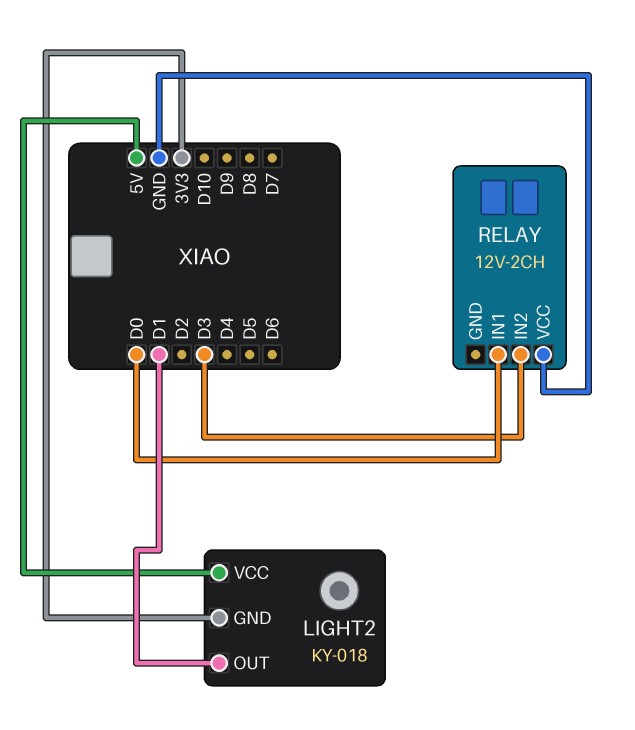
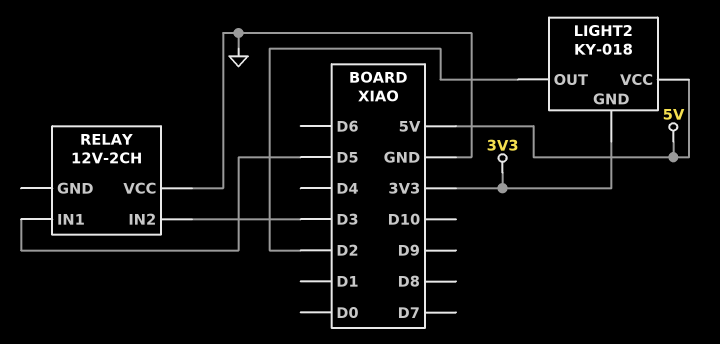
LIGHT2 pin OUT: D1 -> D2
RELAY pin IN1: D0 -> D5

